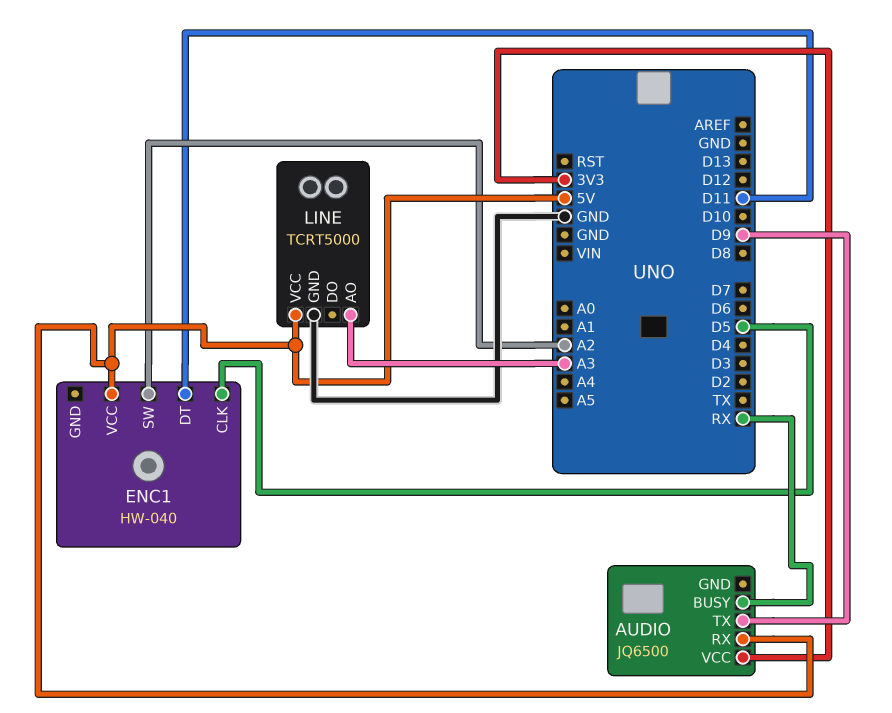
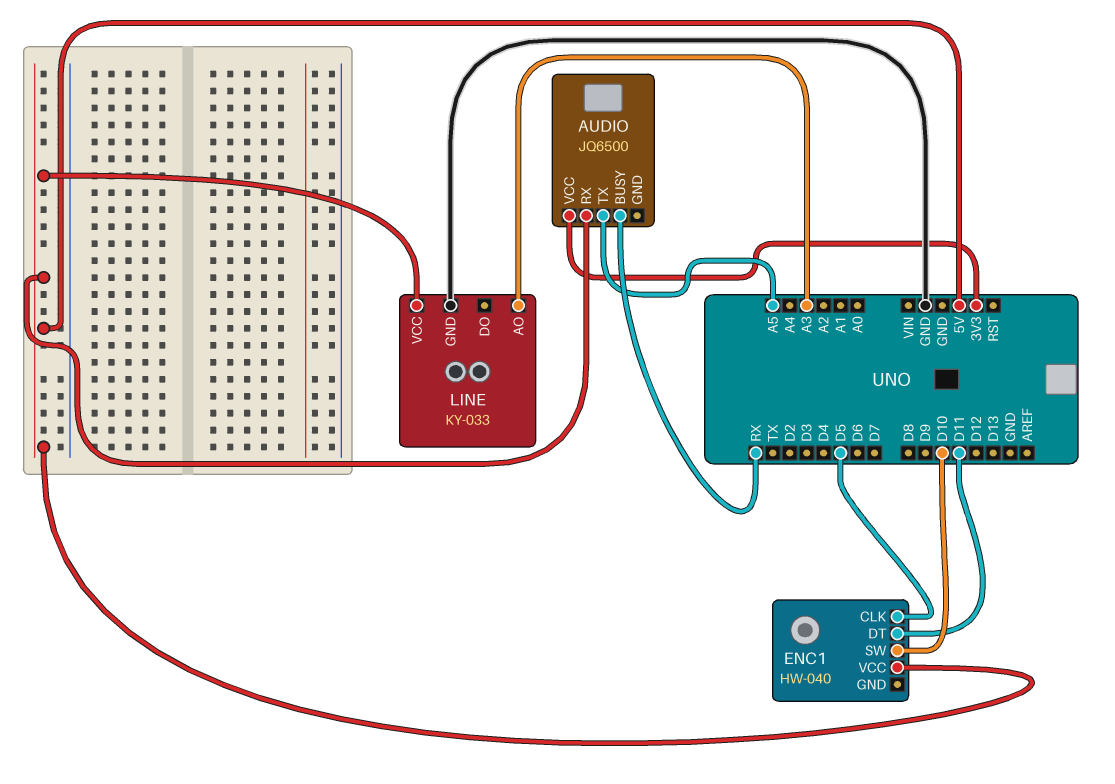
AUDIO pin TX: D9 -> A5
ENC1 pin SW: A2 -> D10
LINE: TCRT5000 -> KY-033

